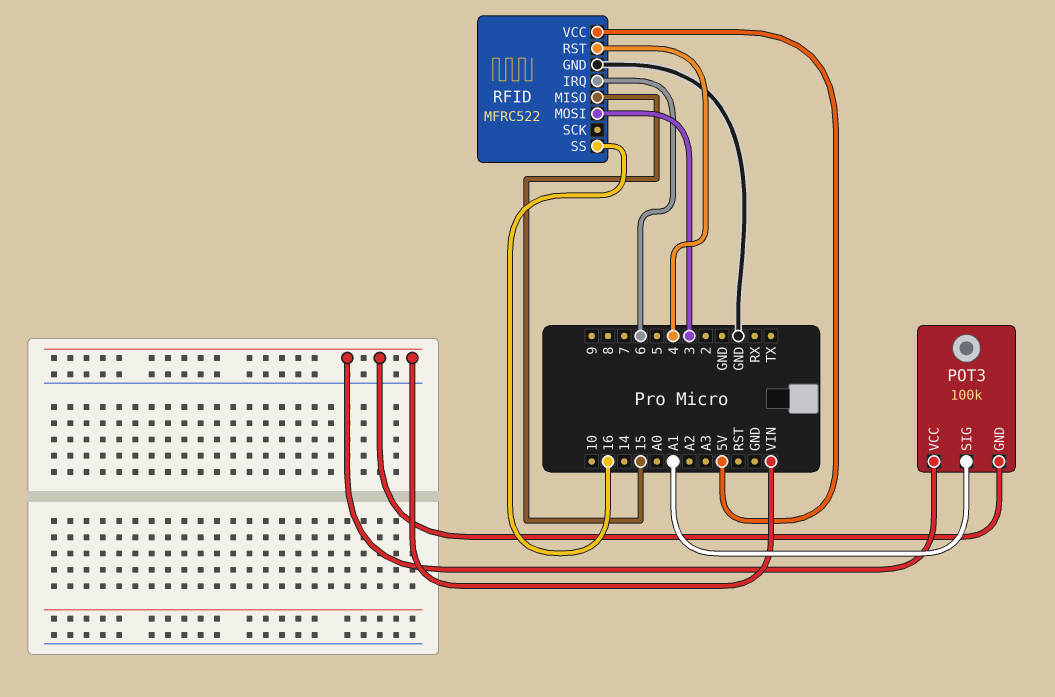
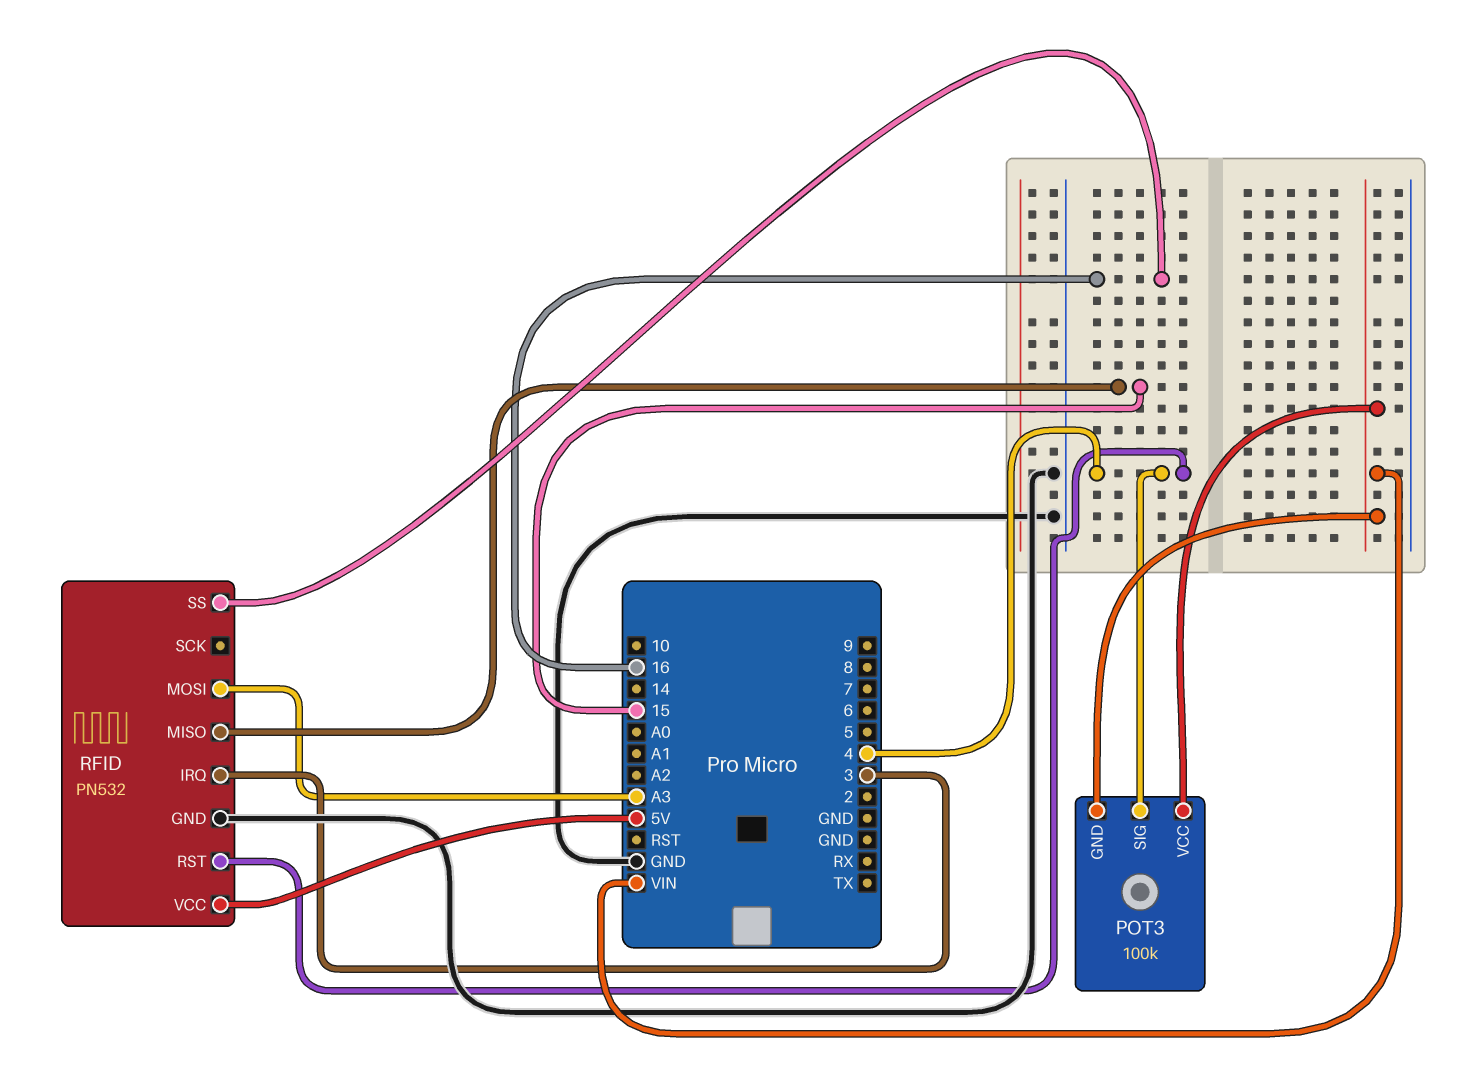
POT3 pin SIG: A1 -> 4
RFID: MFRC522 -> PN532
RFID pin IRQ: 6 -> 3
RFID pin MOSI: 3 -> A3

